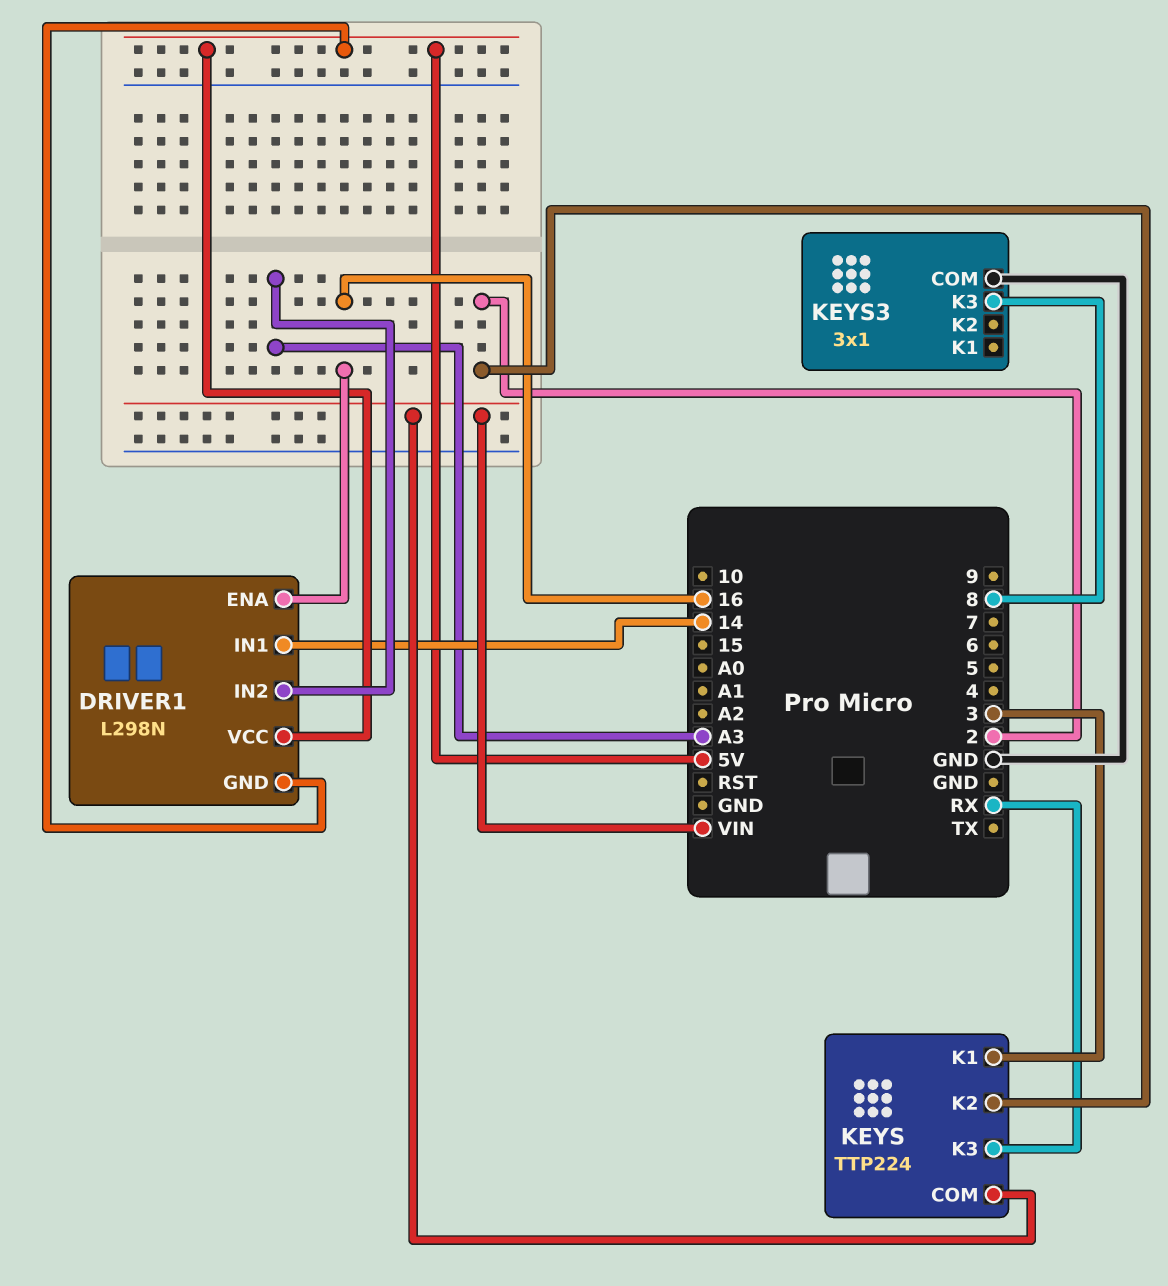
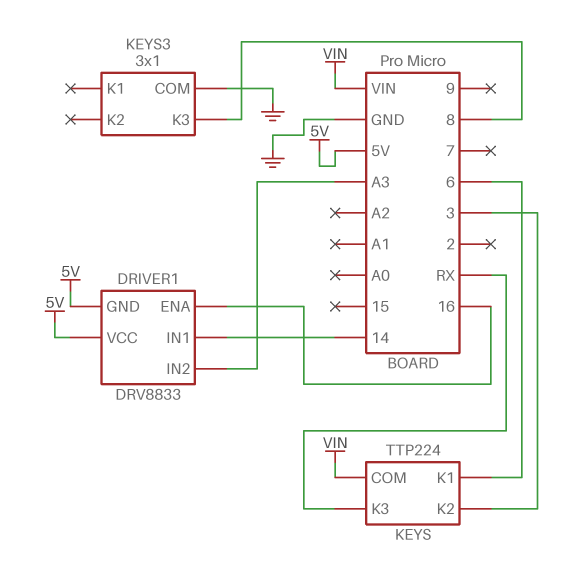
DRIVER1: L298N -> DRV8833
KEYS pin K1: 3 -> 6
KEYS pin K2: 2 -> 3

